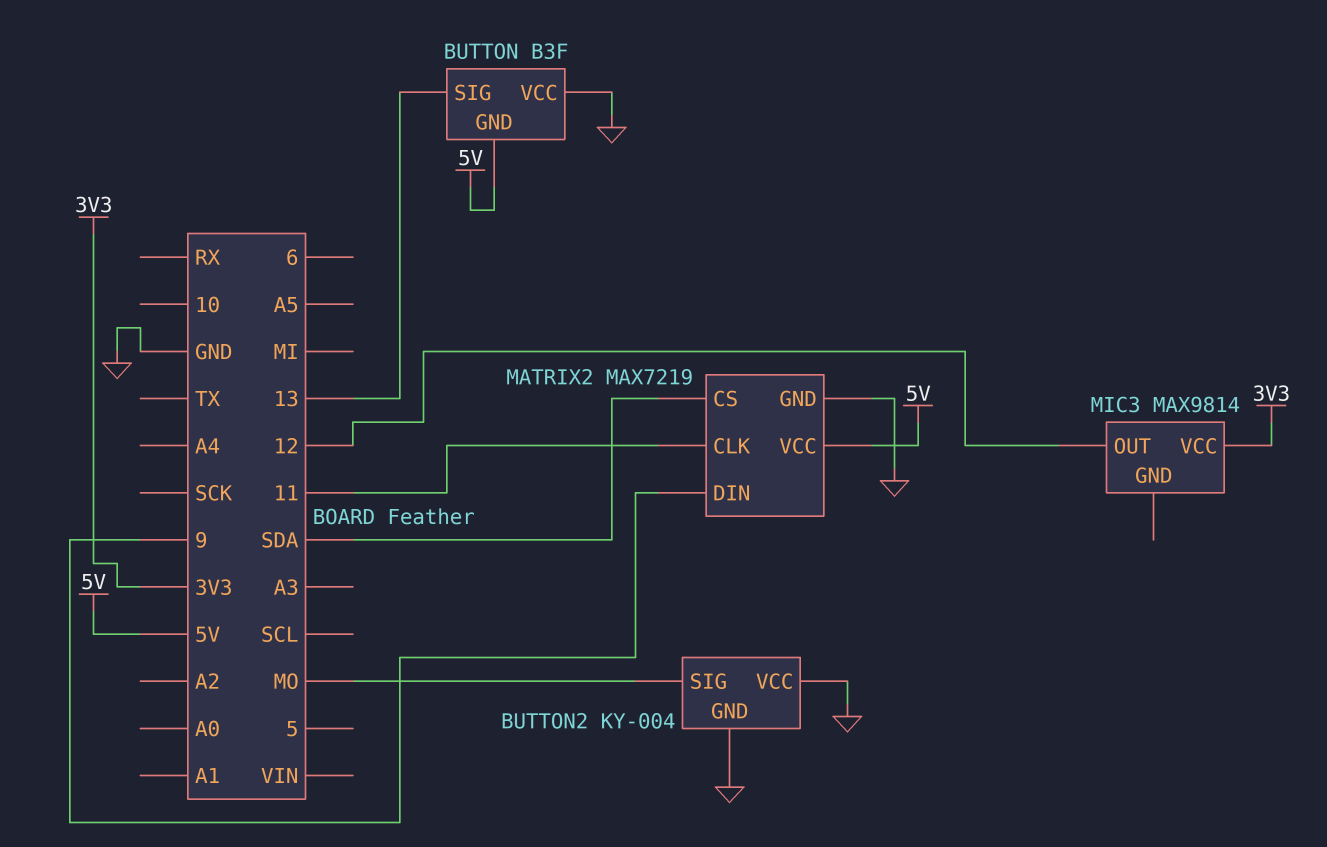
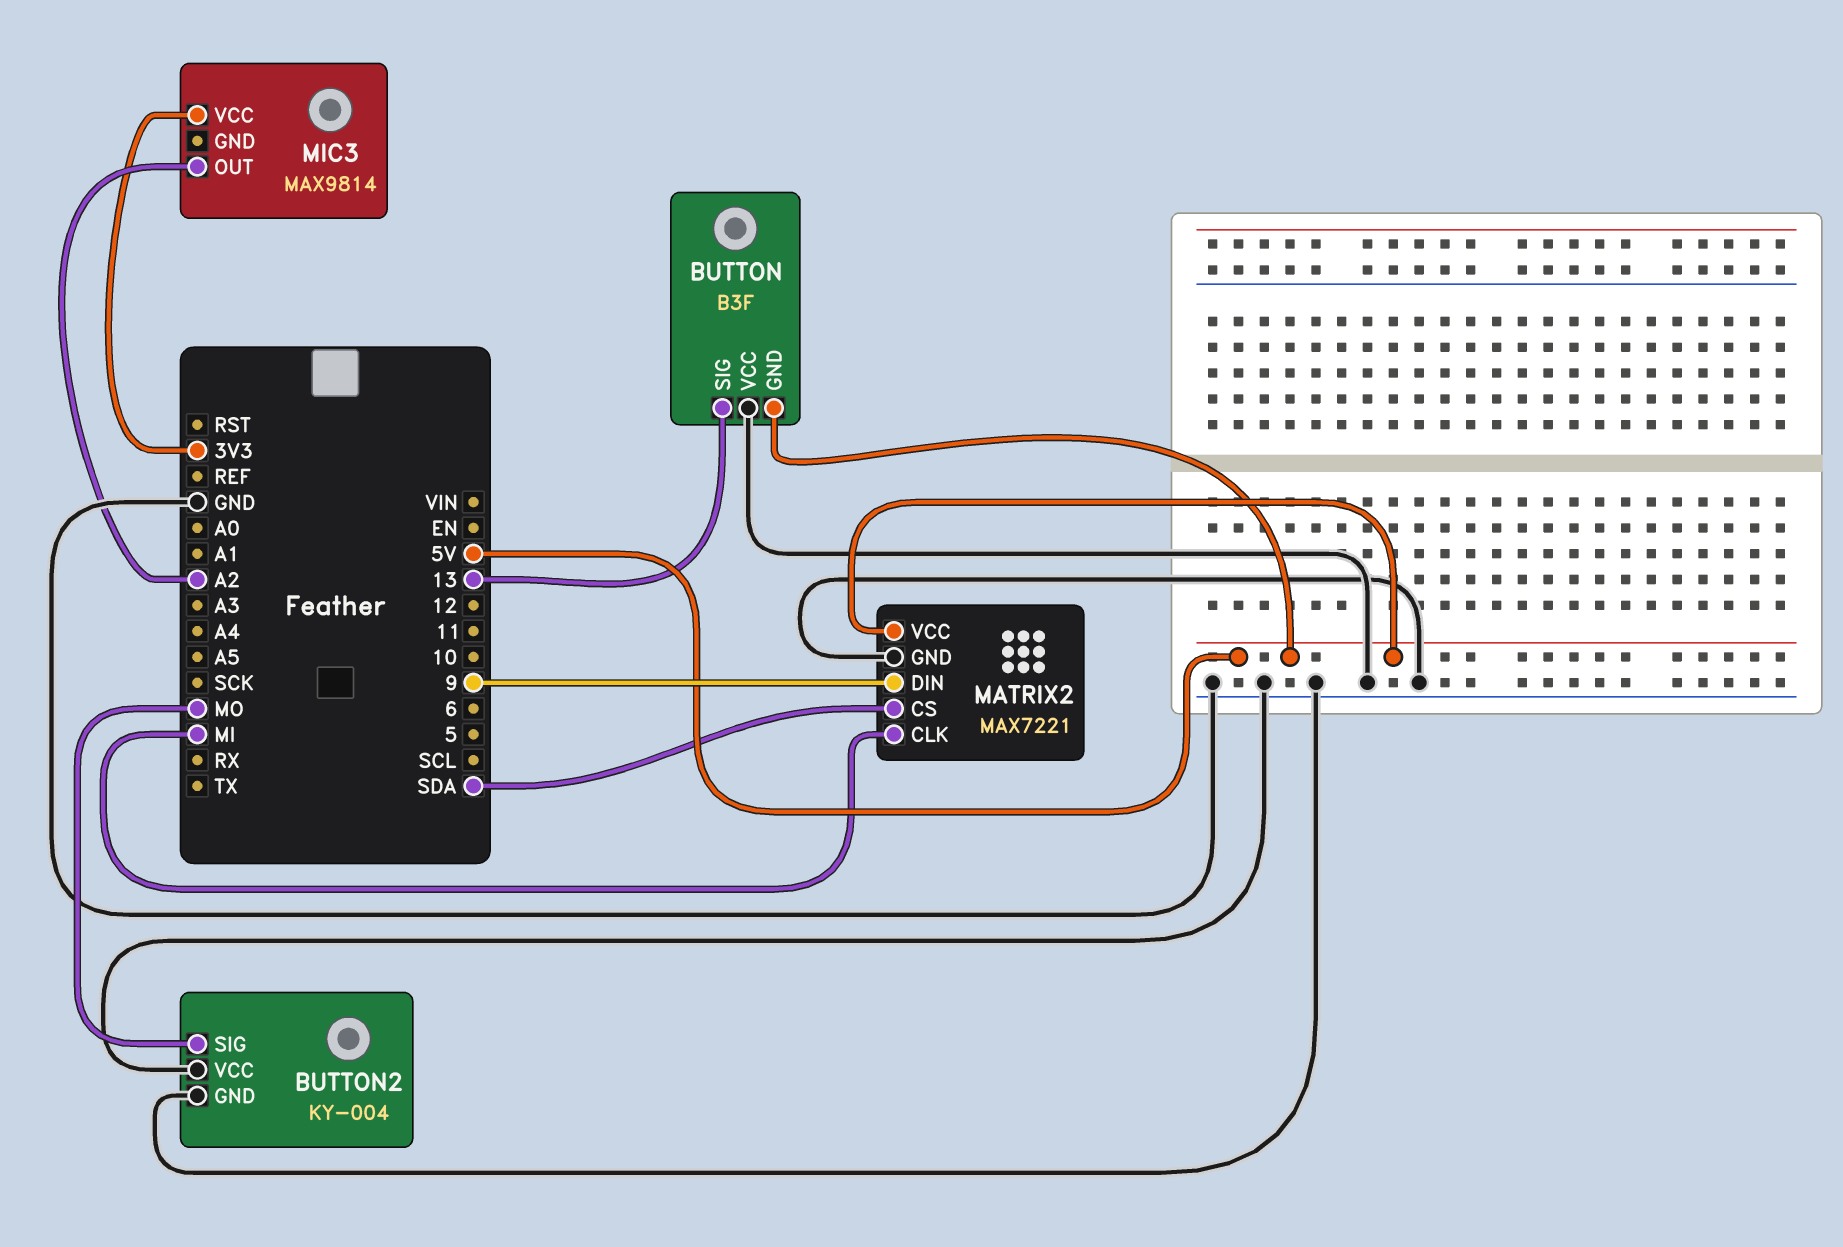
MATRIX2: MAX7219 -> MAX7221
MATRIX2 pin CLK: 11 -> MI
MIC3 pin OUT: 12 -> A2

